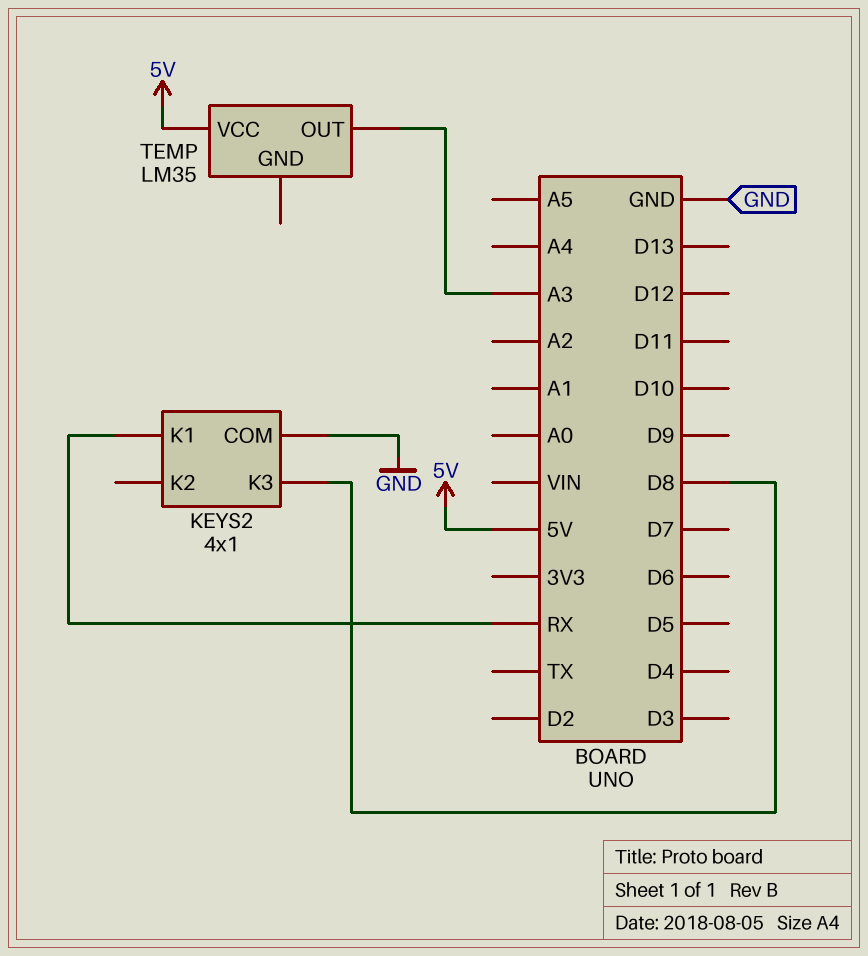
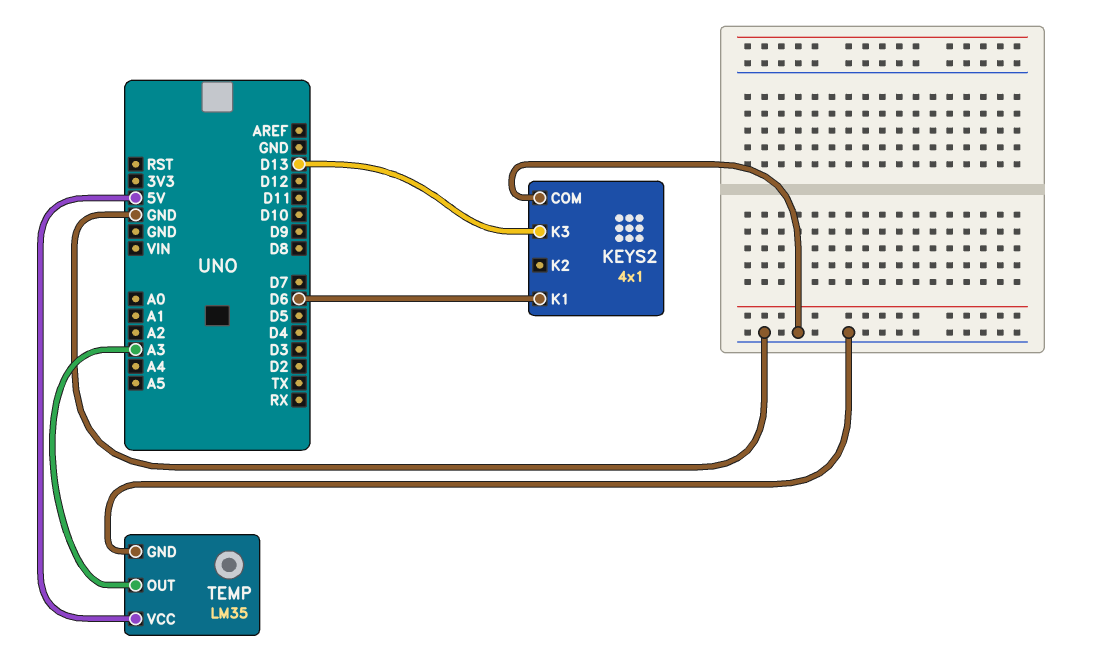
KEYS2 pin K1: RX -> D6
KEYS2 pin K3: D8 -> D13
TEMP pin GND: none -> GND

